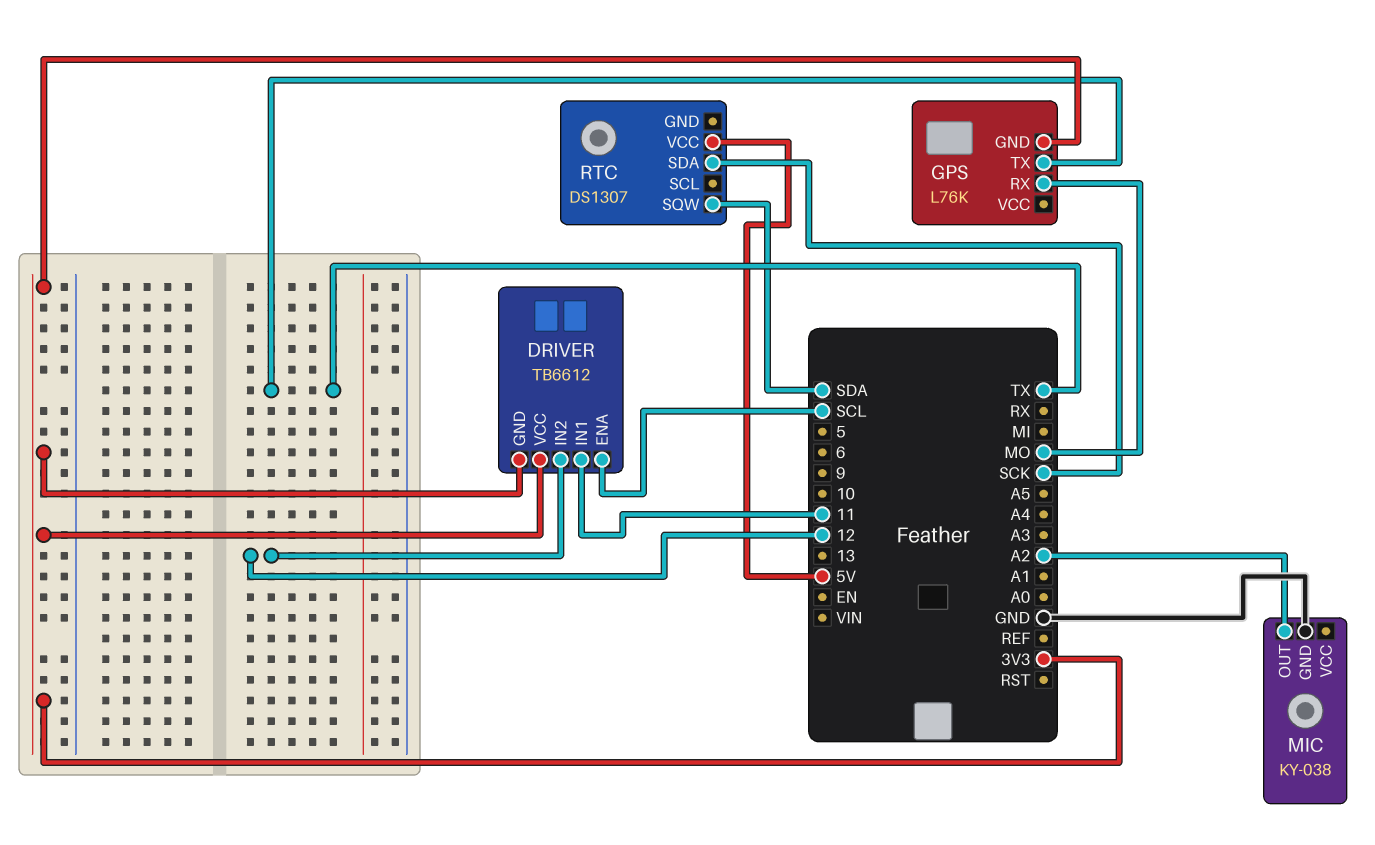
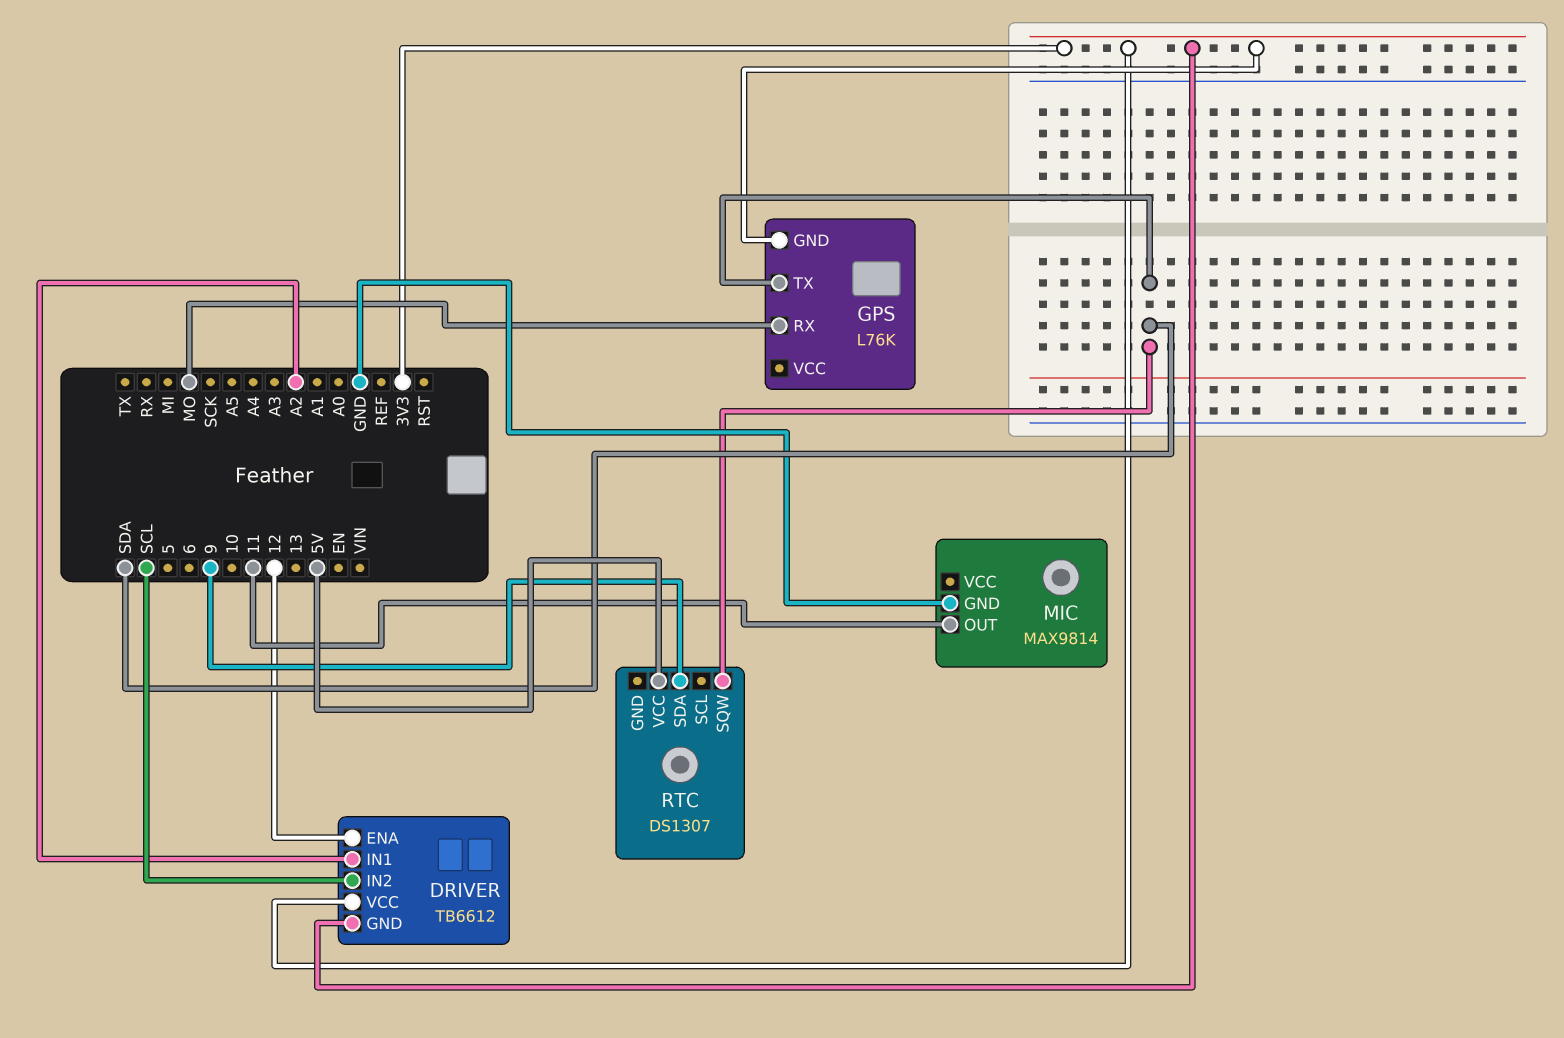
DRIVER pin ENA: SCL -> 12
DRIVER pin IN1: 11 -> A2
DRIVER pin IN2: 12 -> SCL
GPS pin TX: TX -> SDA
MIC: KY-038 -> MAX9814
MIC pin OUT: A2 -> 11
RTC pin SDA: SCK -> 9

